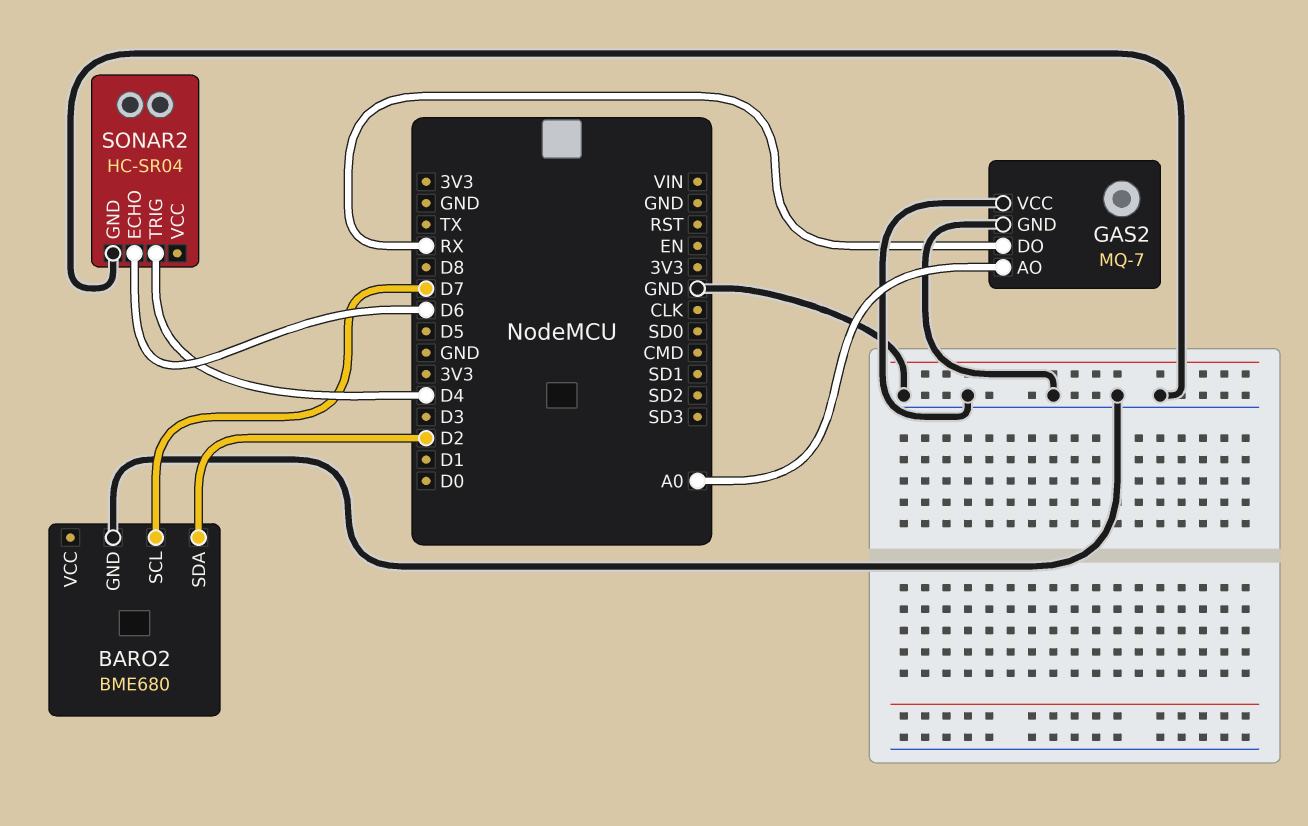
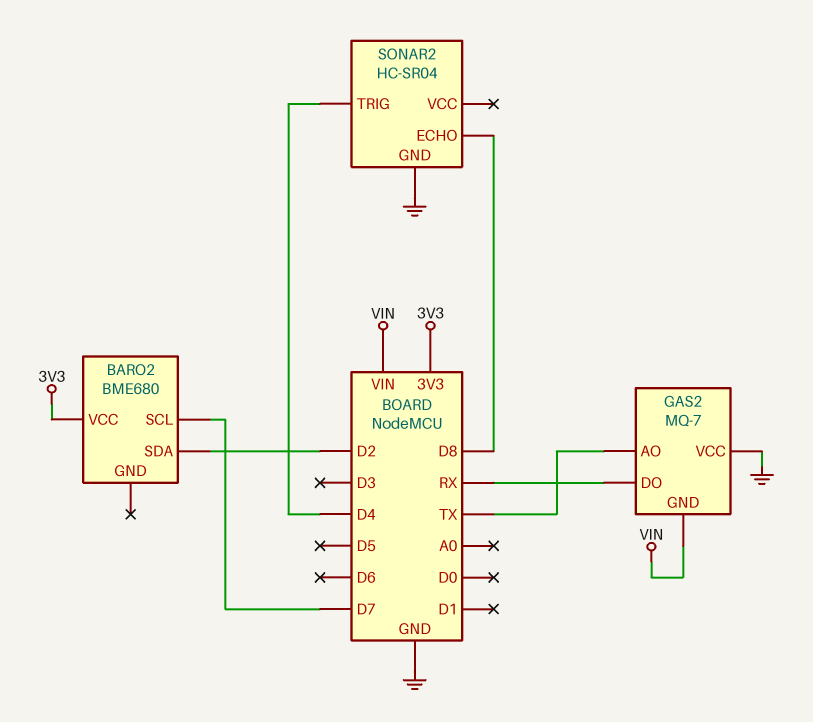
BARO2 pin GND: GND -> none
BARO2 pin VCC: none -> 3V3
GAS2 pin AO: A0 -> TX
GAS2 pin GND: GND -> VIN
SONAR2 pin ECHO: D6 -> D8

